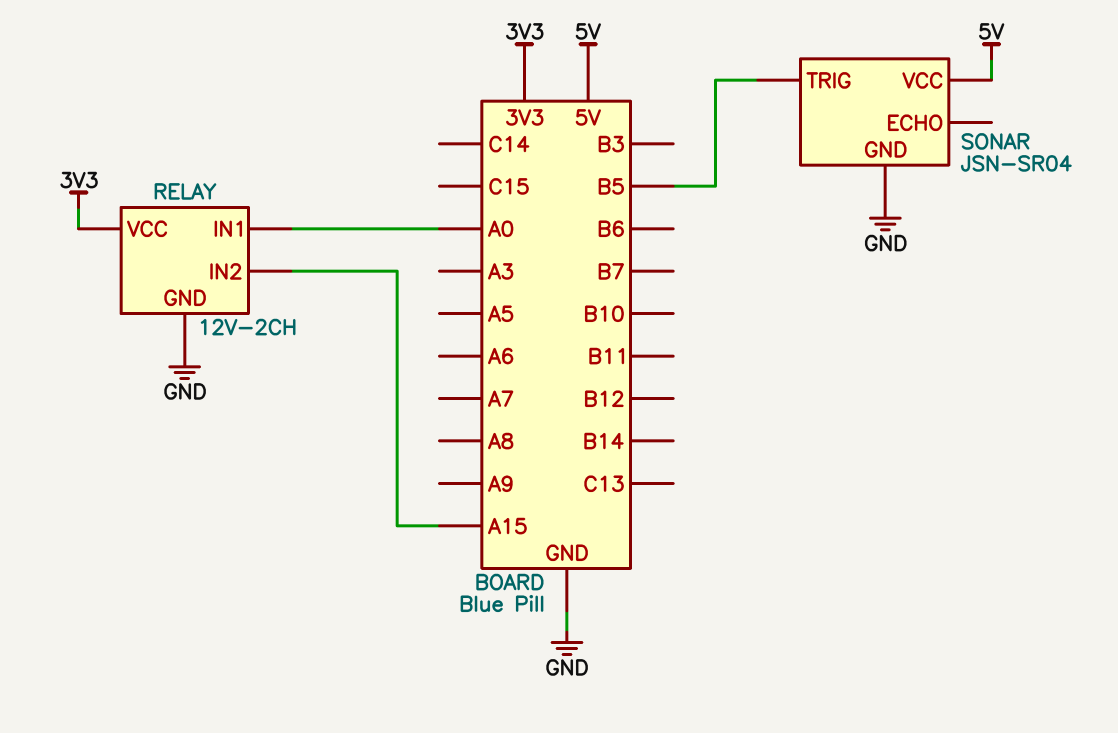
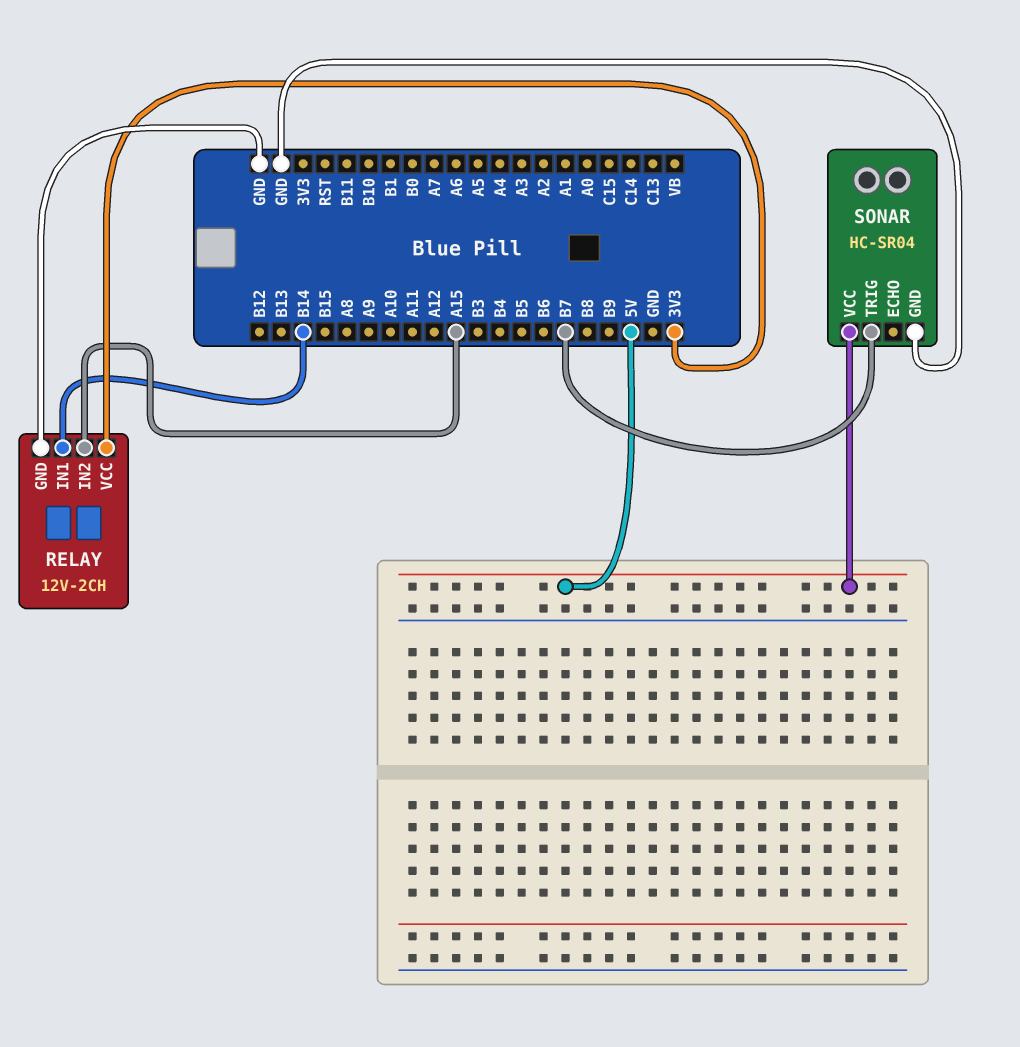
RELAY pin IN1: A0 -> B14
SONAR: JSN-SR04 -> HC-SR04
SONAR pin TRIG: B5 -> B7

